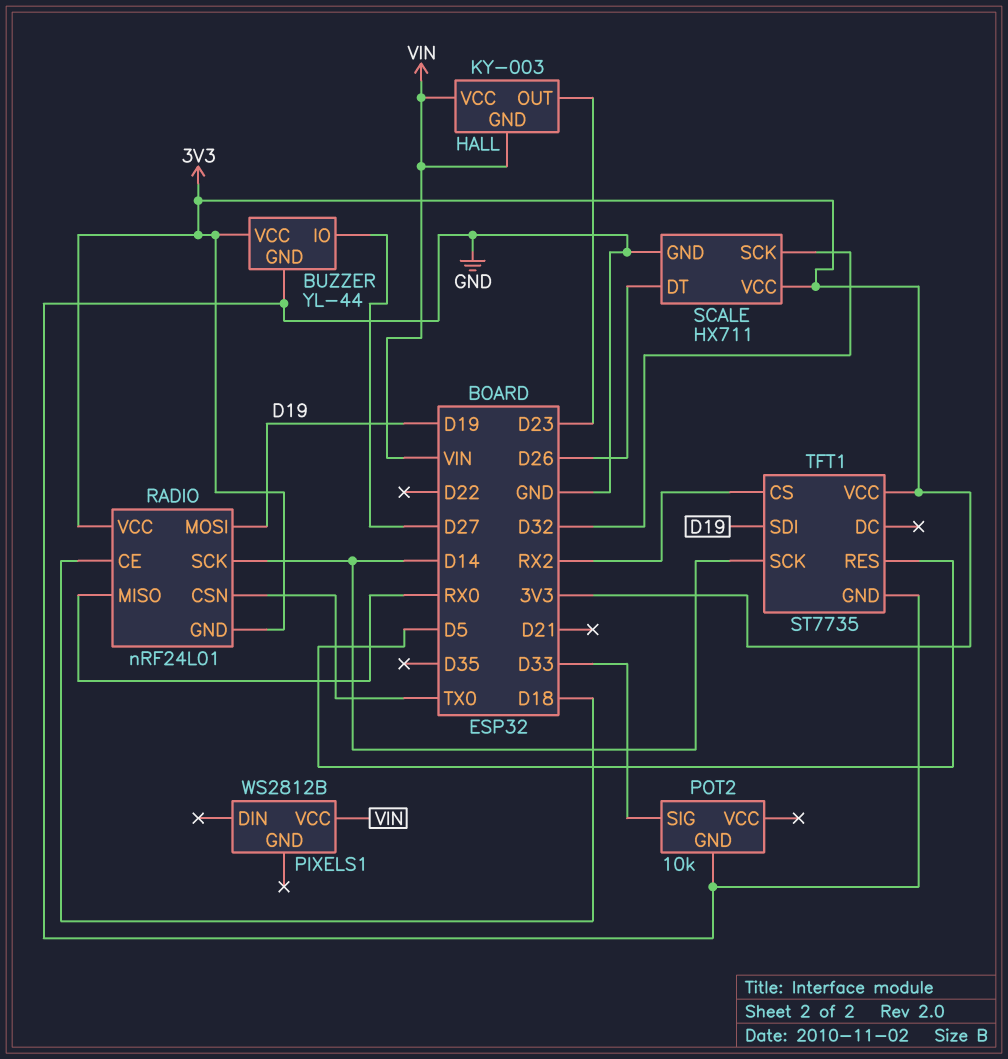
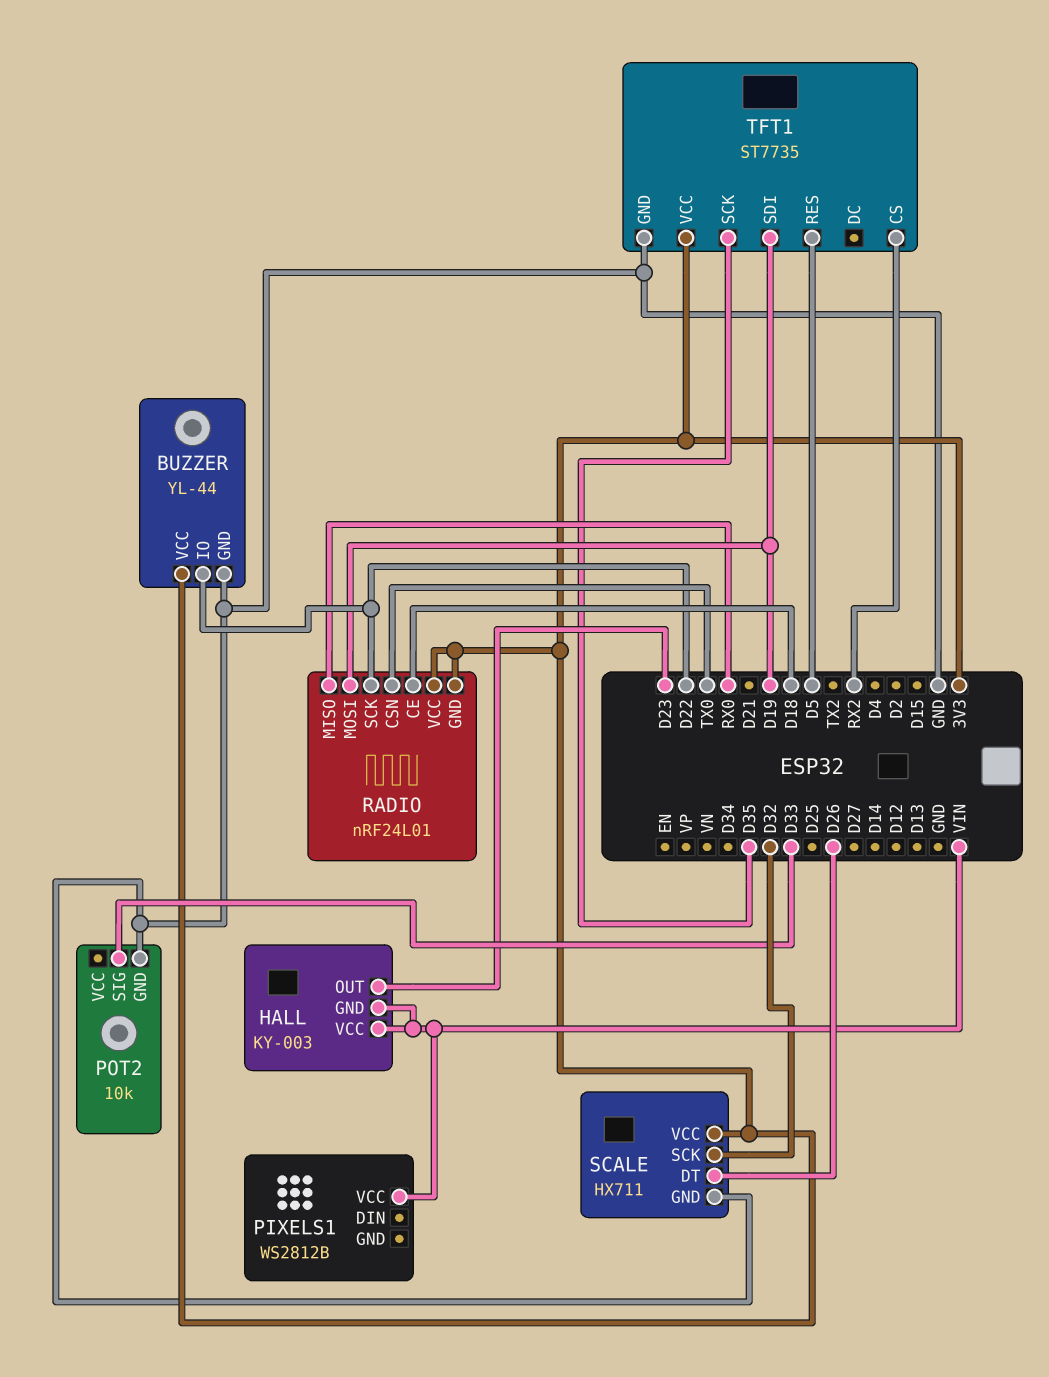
BUZZER pin IO: D27 -> D22
RADIO pin SCK: D14 -> D22
TFT1 pin SCK: D14 -> D35

